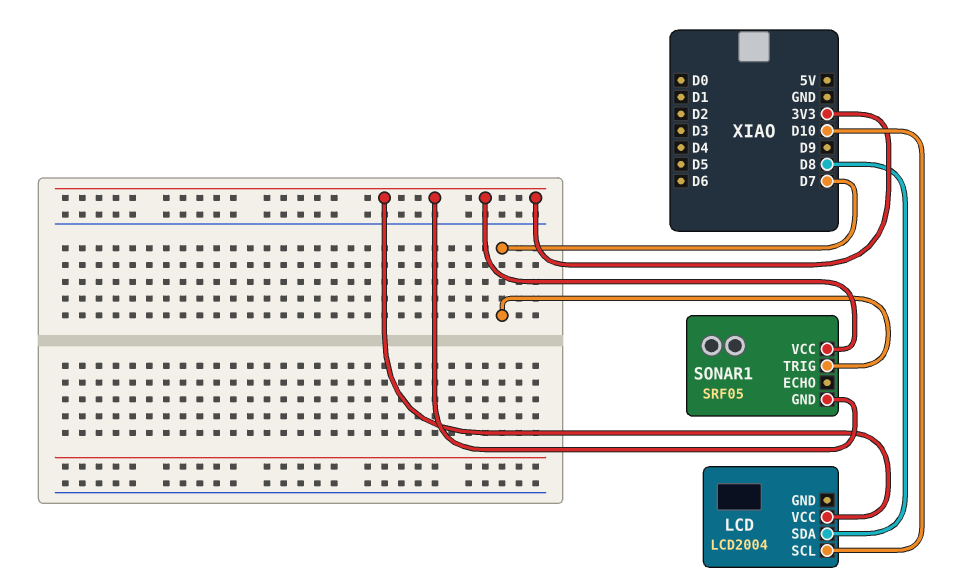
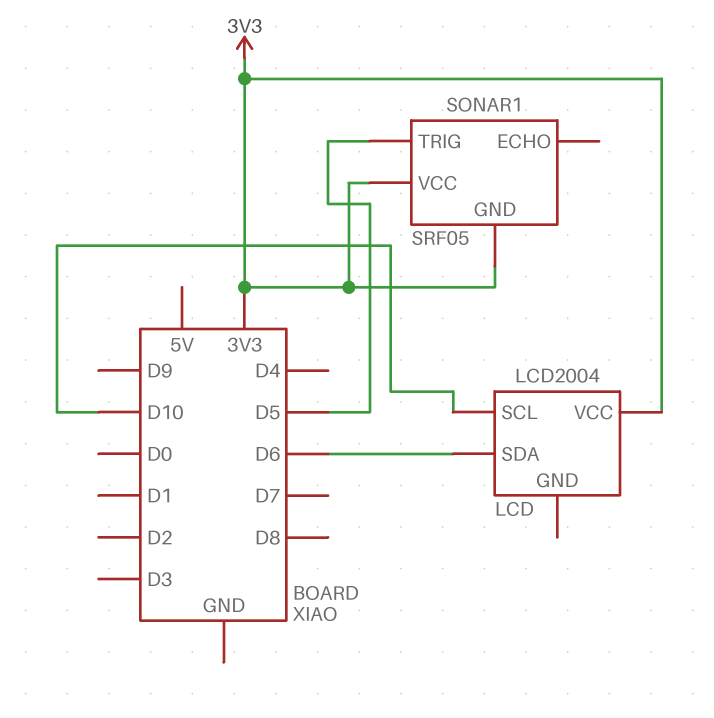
LCD pin SDA: D8 -> D6
SONAR1 pin TRIG: D7 -> D5

